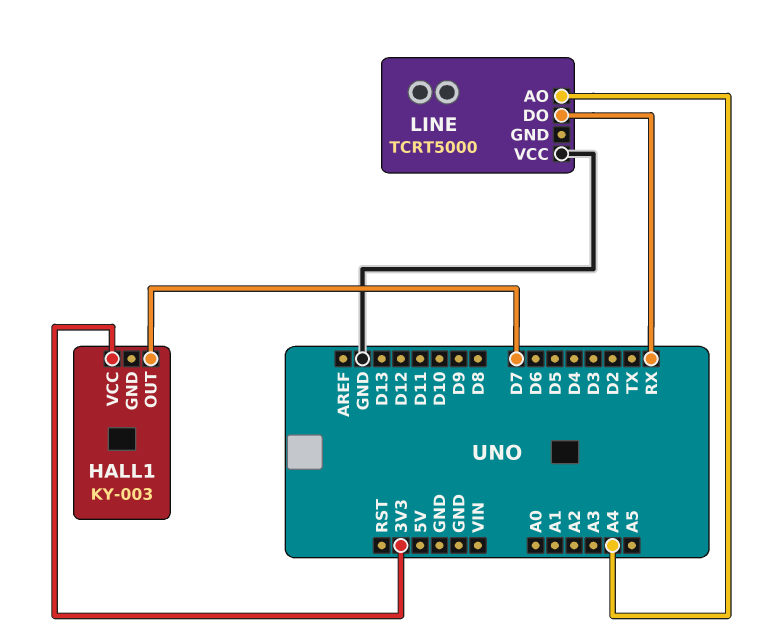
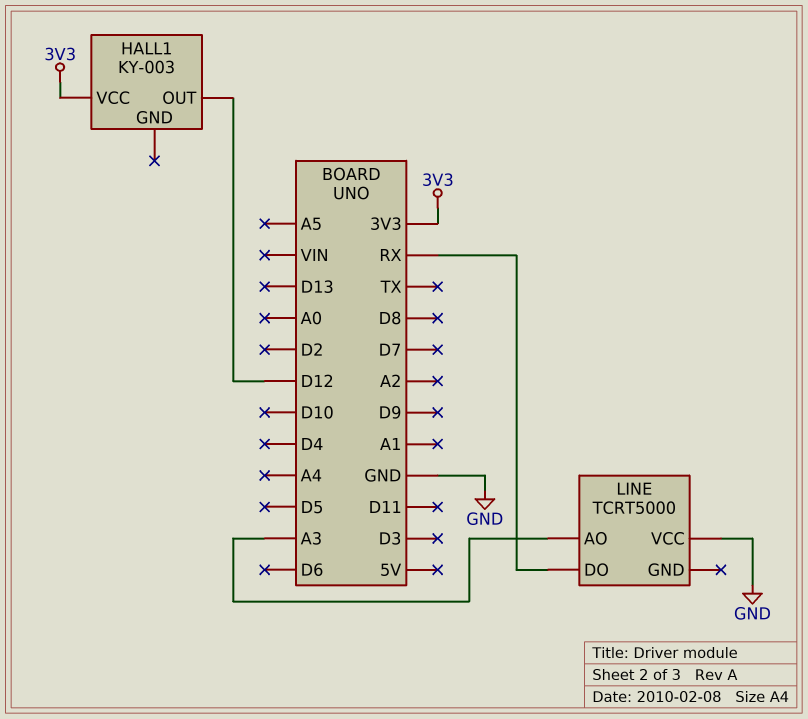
HALL1 pin OUT: D7 -> D12
LINE pin AO: A4 -> A3

